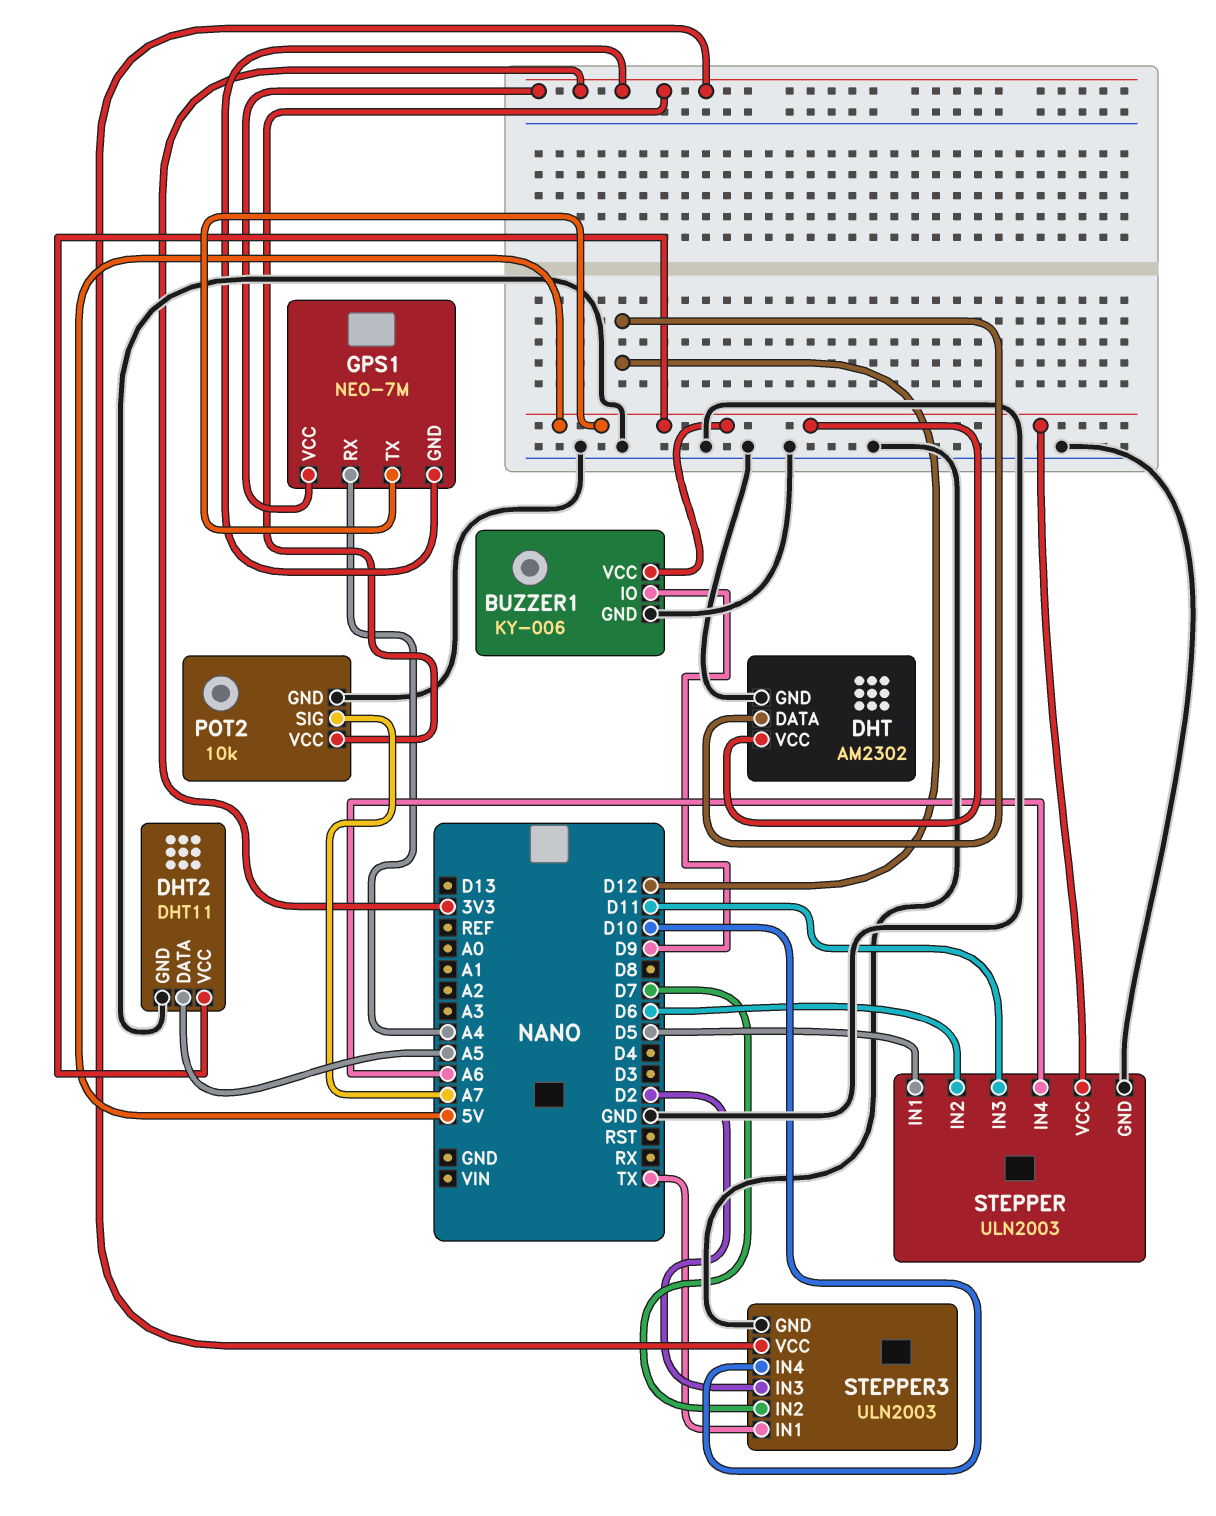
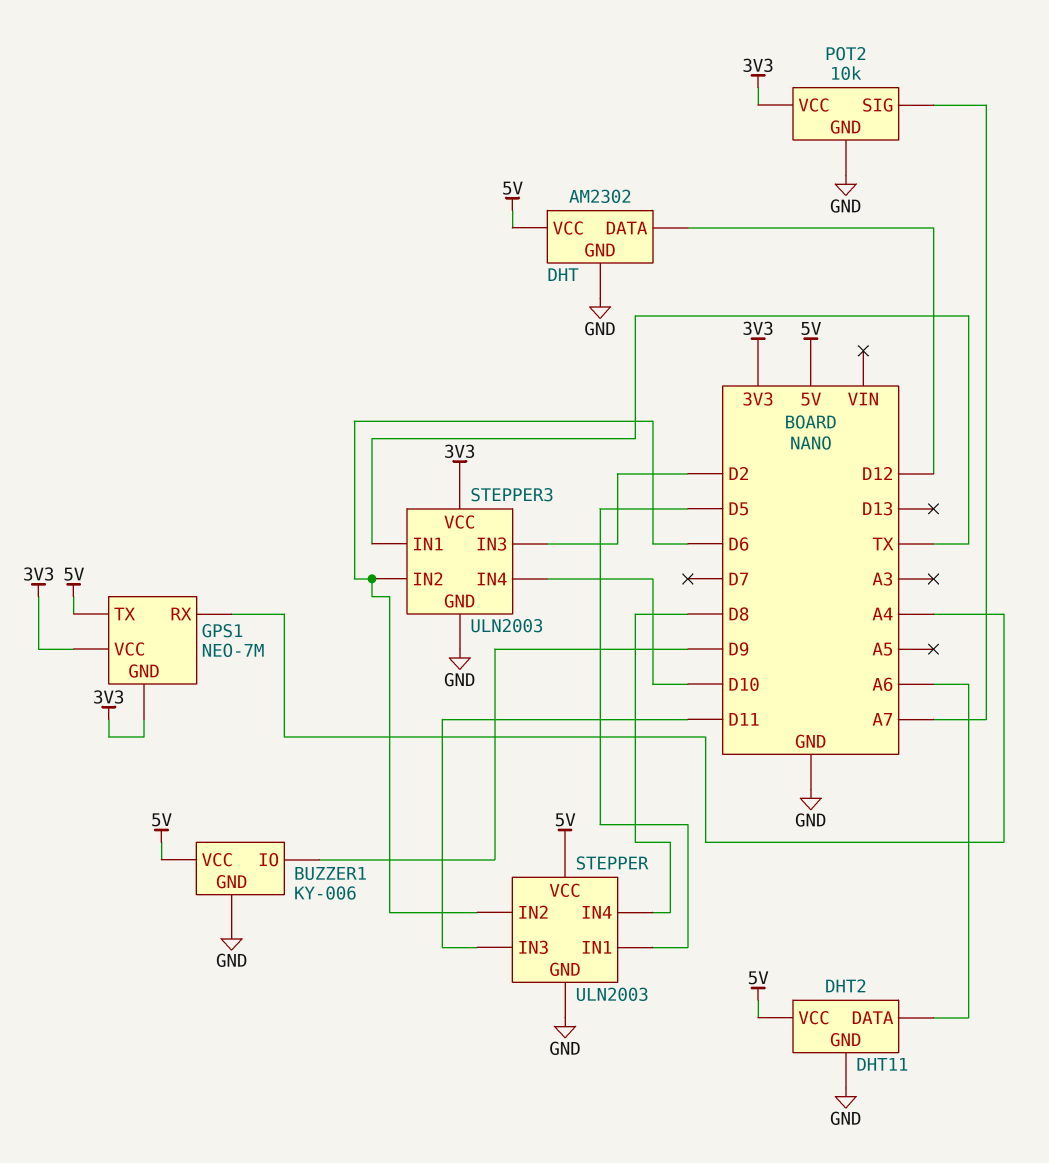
DHT2 pin DATA: A5 -> A6
STEPPER pin IN4: A6 -> D8
STEPPER3 pin IN2: D7 -> D6

